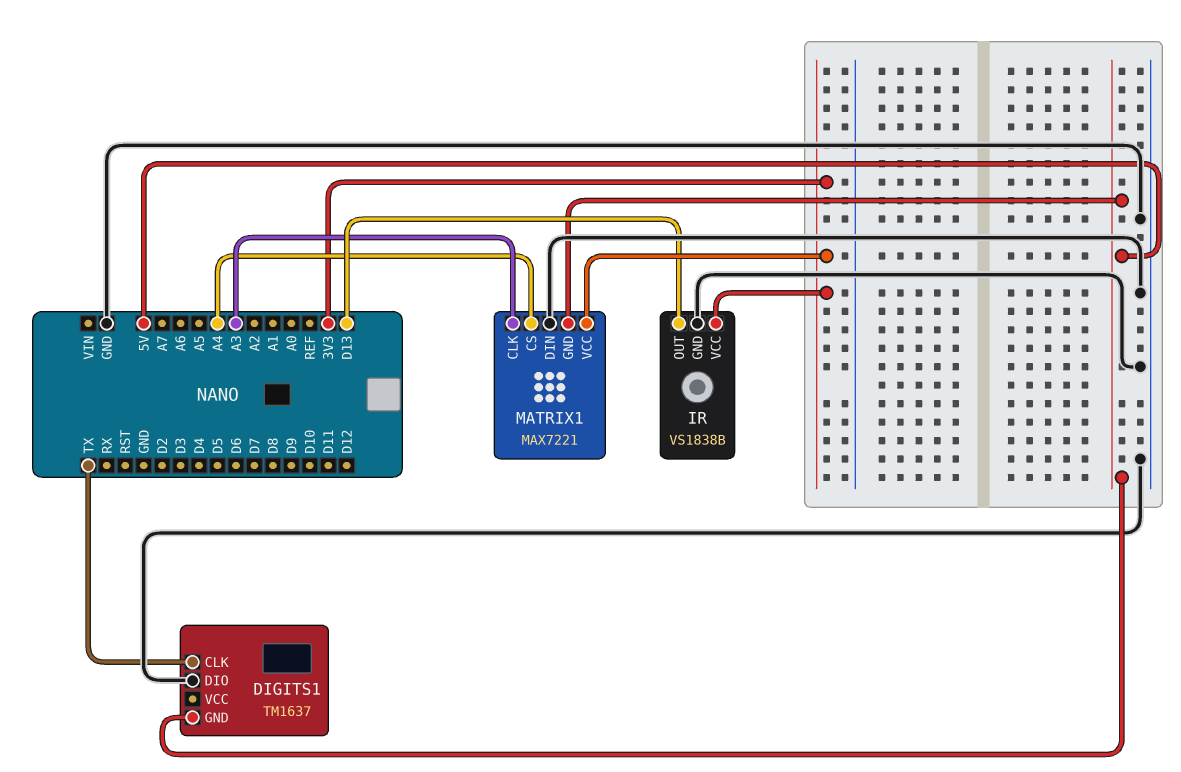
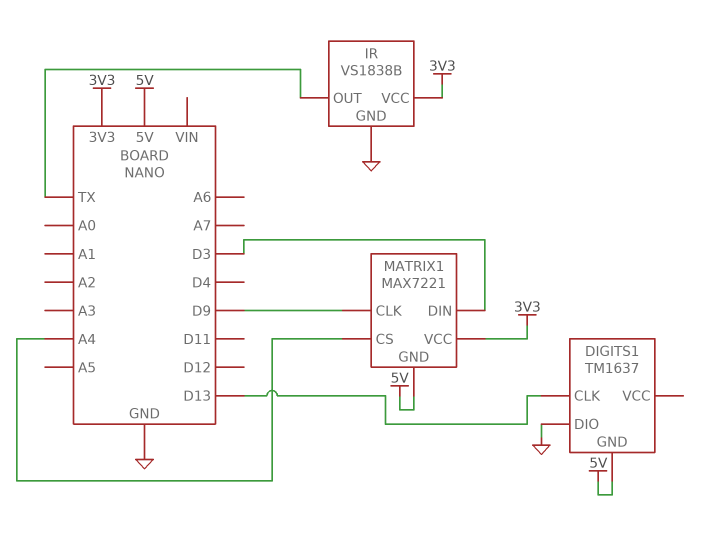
DIGITS1 pin CLK: TX -> D13
IR pin OUT: D13 -> TX
MATRIX1 pin CLK: A3 -> D9
MATRIX1 pin DIN: GND -> D3

